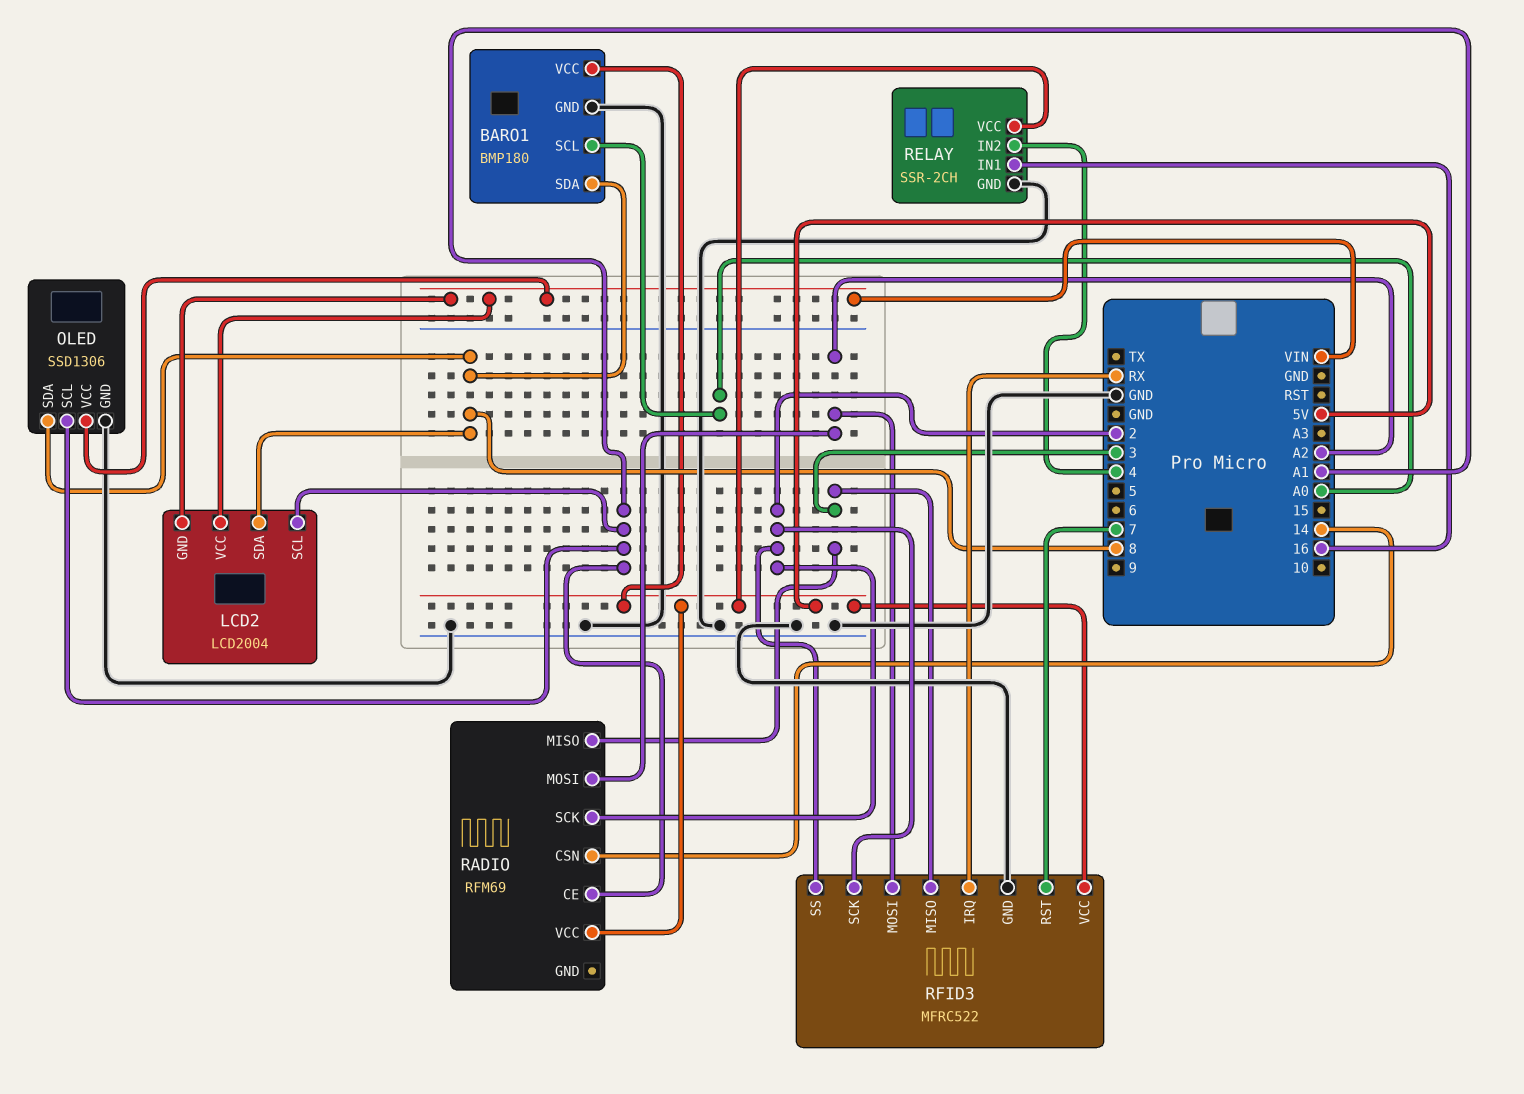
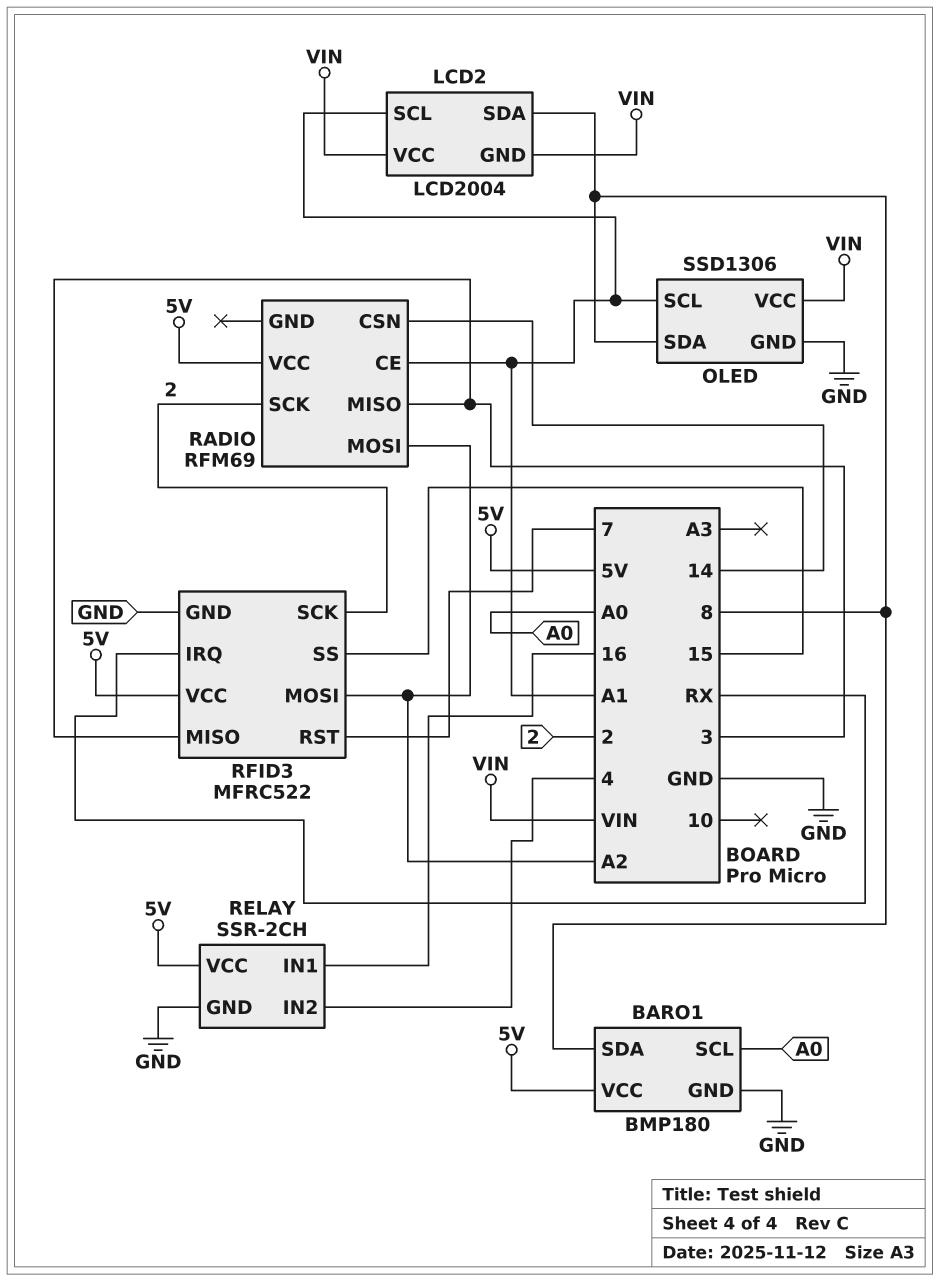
RFID3 pin SS: 2 -> 15

